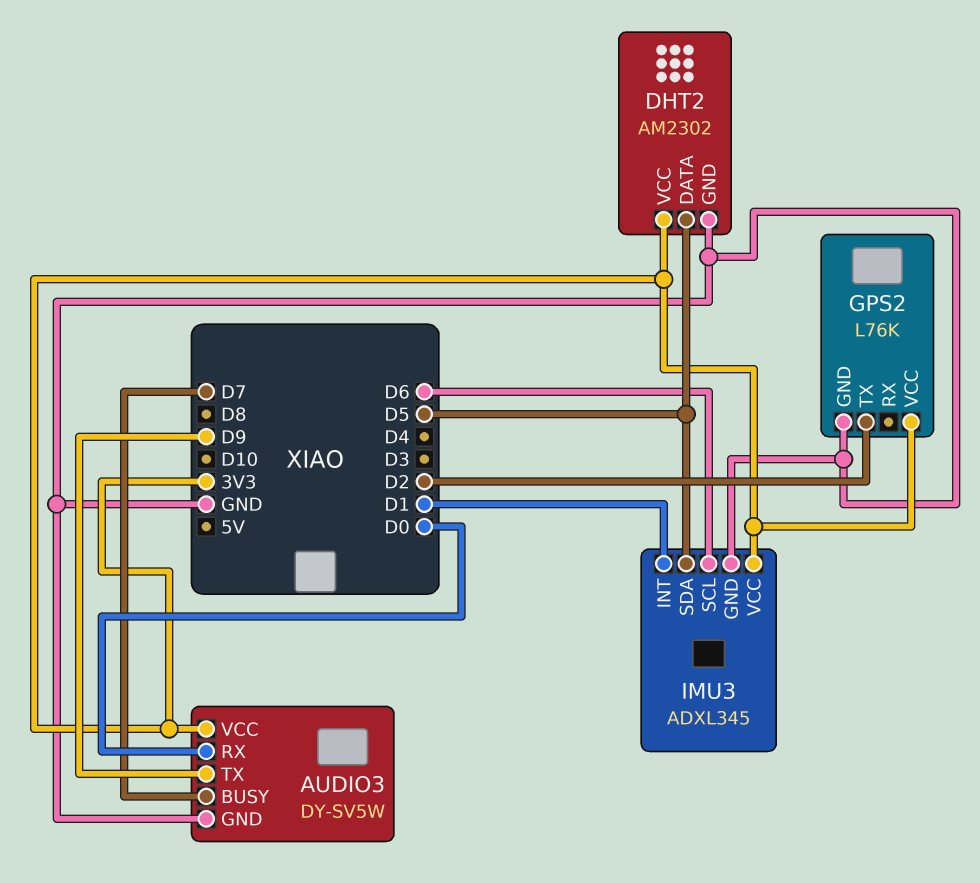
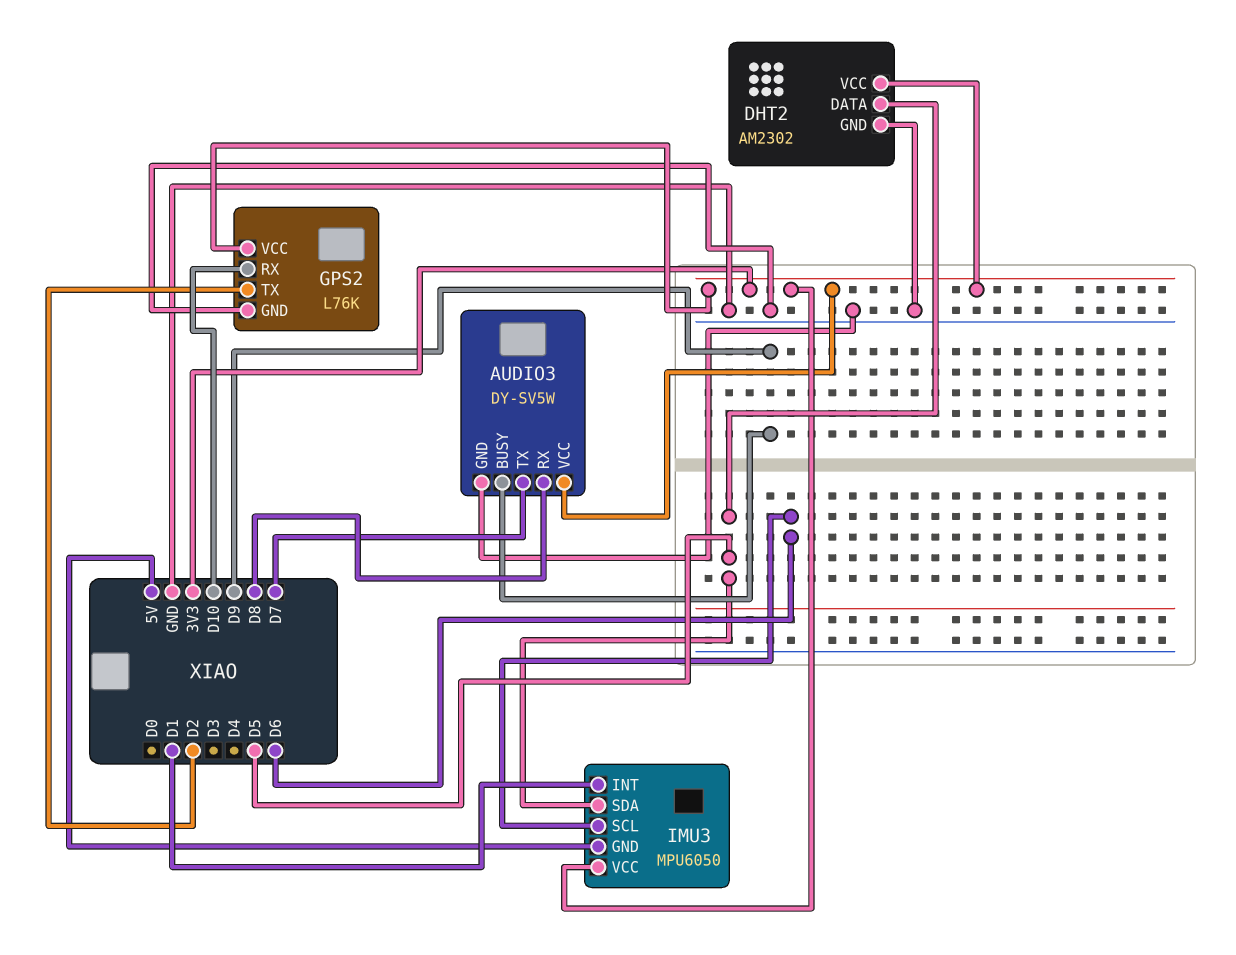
AUDIO3 pin BUSY: D7 -> D9
AUDIO3 pin RX: D0 -> D8
AUDIO3 pin TX: D9 -> D7
GPS2 pin RX: none -> D10
IMU3: ADXL345 -> MPU6050
IMU3 pin GND: GND -> 5V

